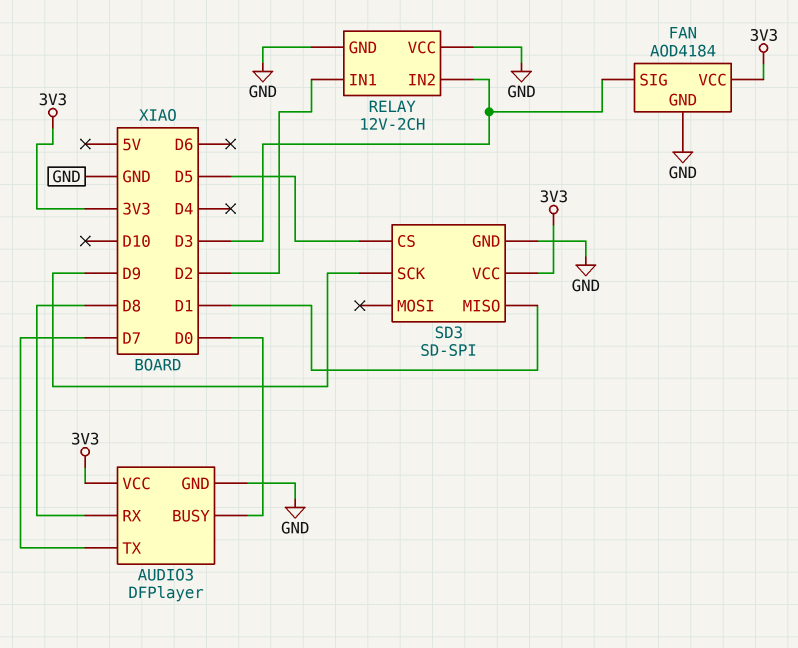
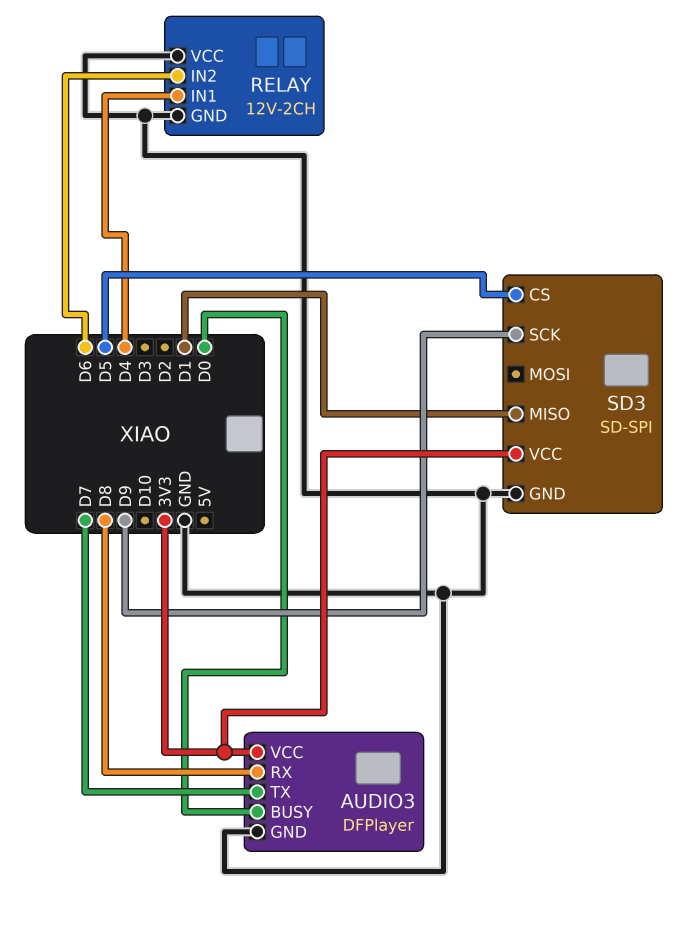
FAN: AOD4184 -> none
FAN pin GND: GND -> none
FAN pin SIG: D3 -> none
FAN pin VCC: 3V3 -> none
RELAY pin IN1: D2 -> D4
RELAY pin IN2: D3 -> D6

